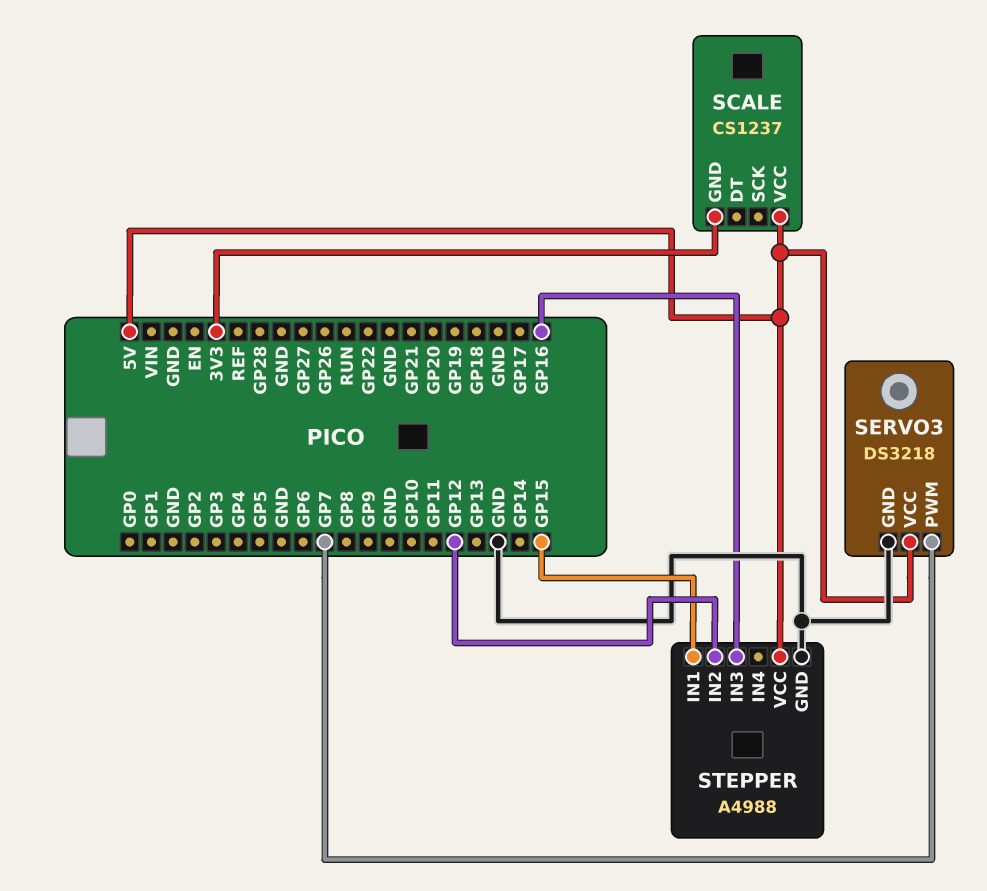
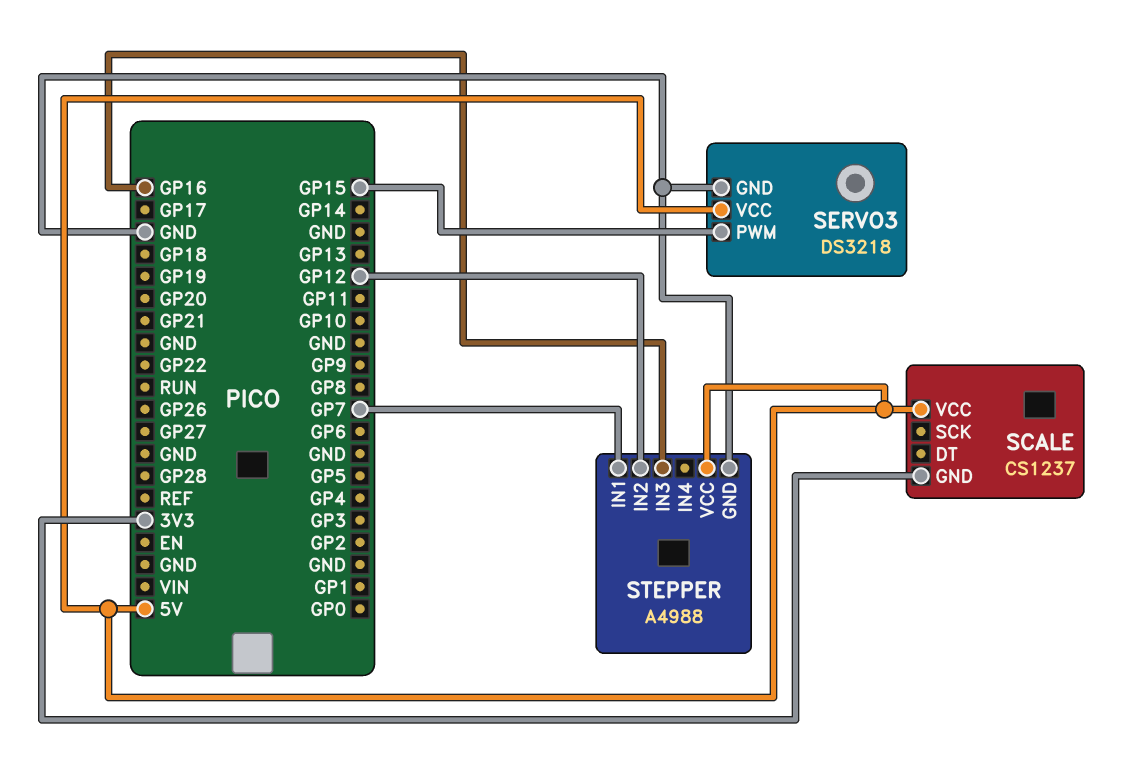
SERVO3 pin PWM: GP7 -> GP15
STEPPER pin IN1: GP15 -> GP7

